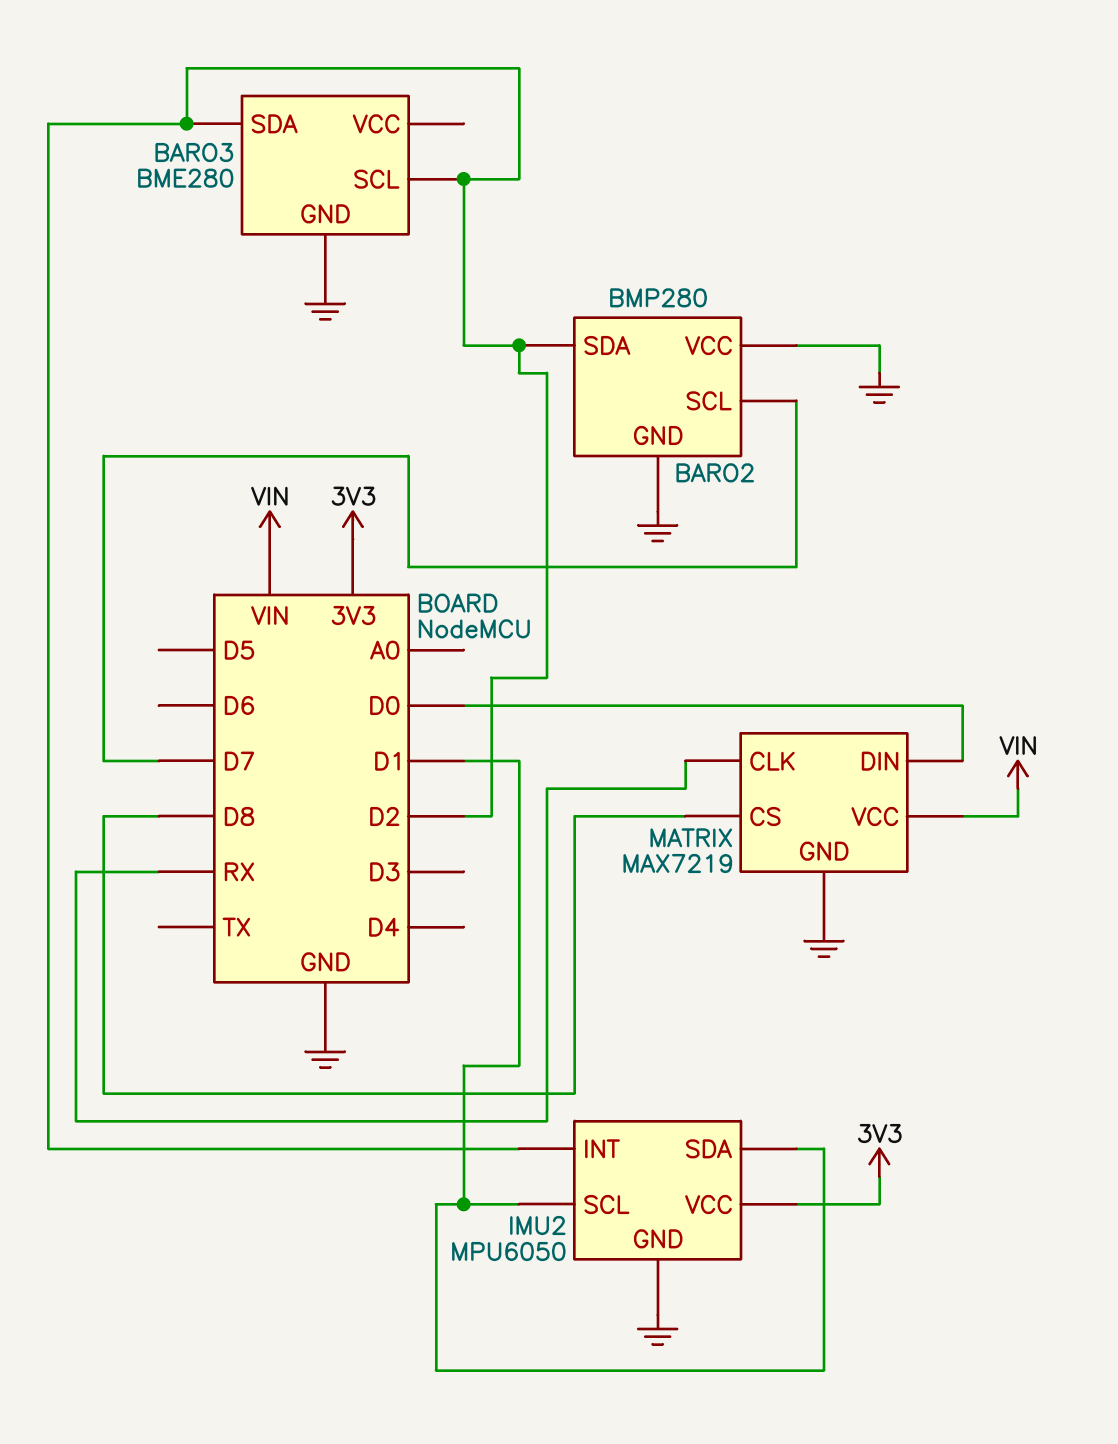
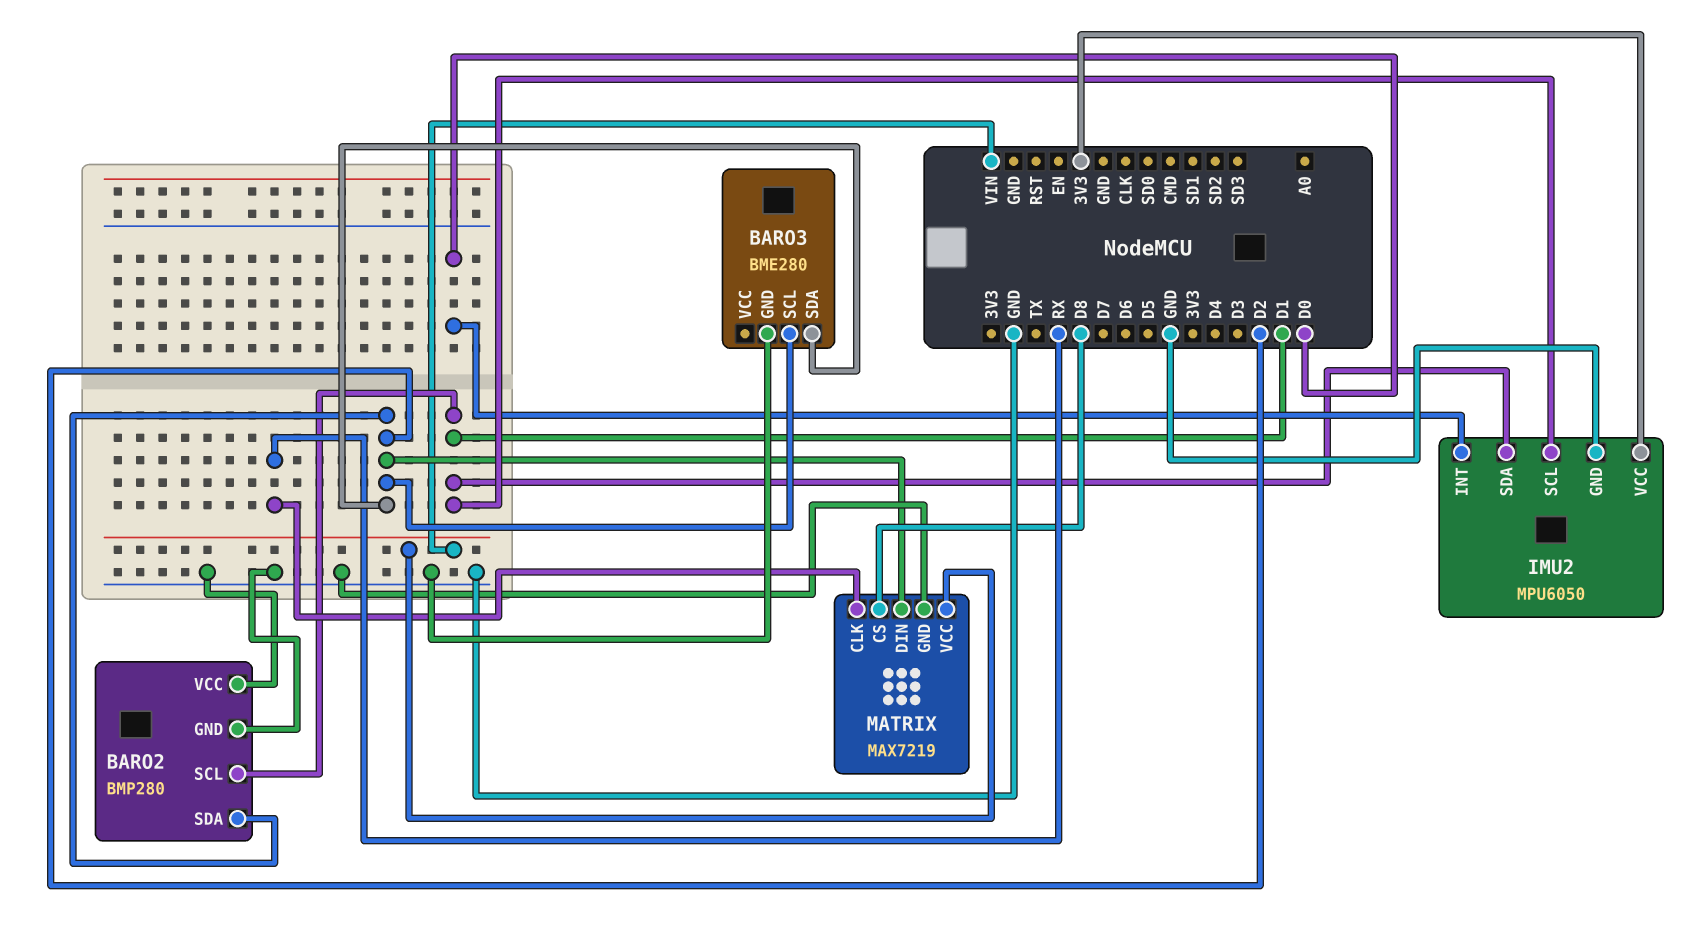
BARO2 pin SCL: D7 -> D1
IMU2 pin INT: D2 -> D0
MATRIX pin DIN: D0 -> D2

